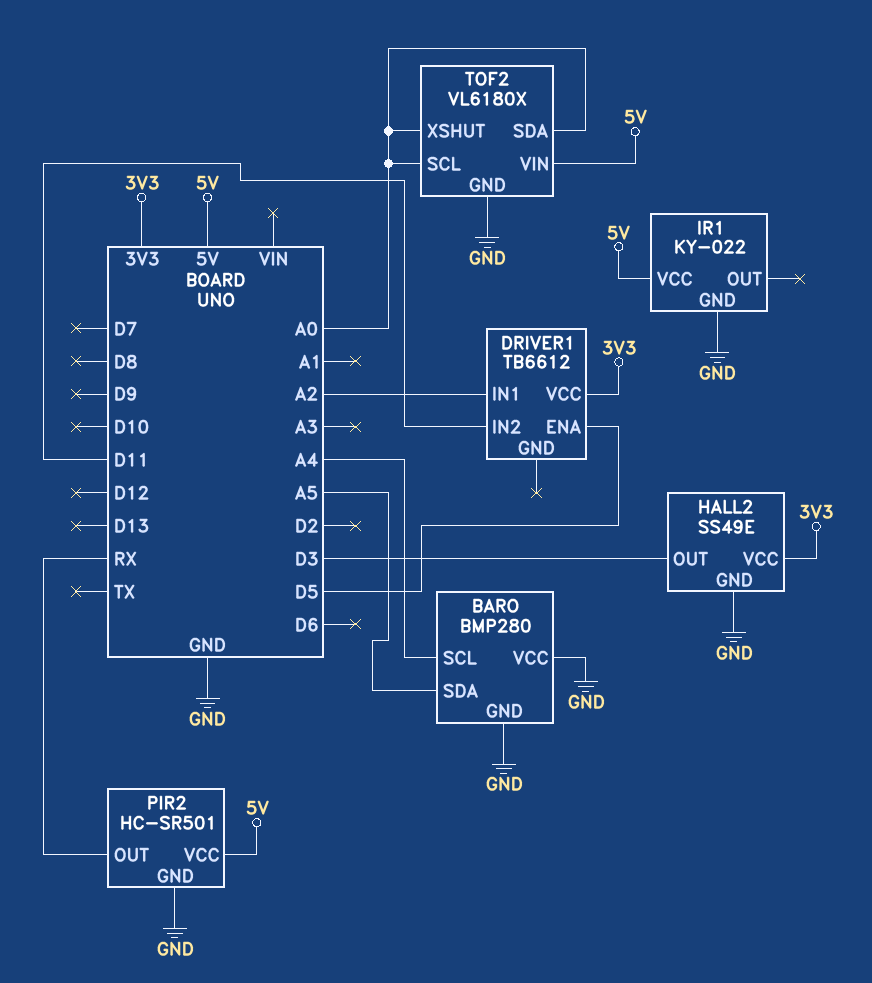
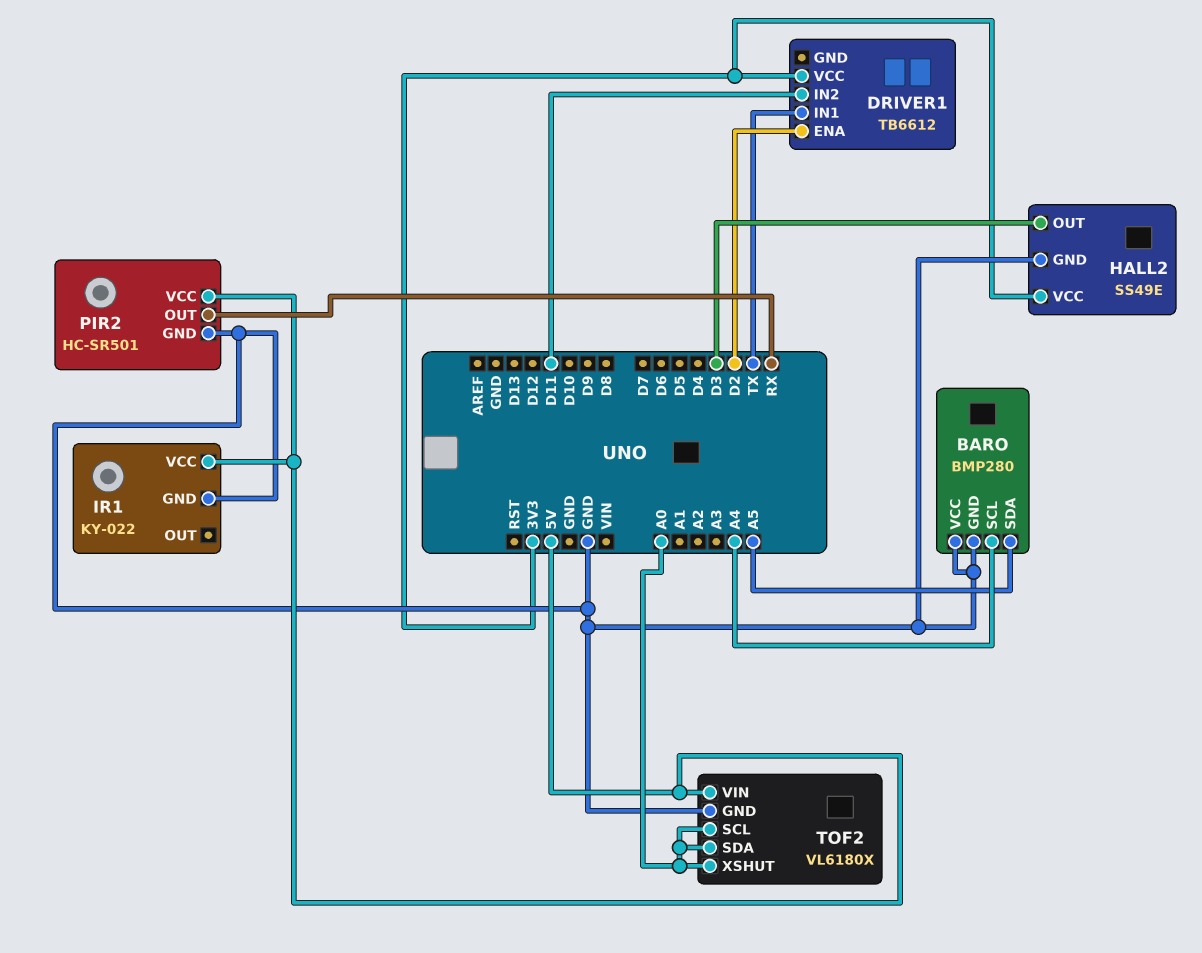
DRIVER1 pin ENA: D5 -> D2
DRIVER1 pin IN1: A2 -> TX

